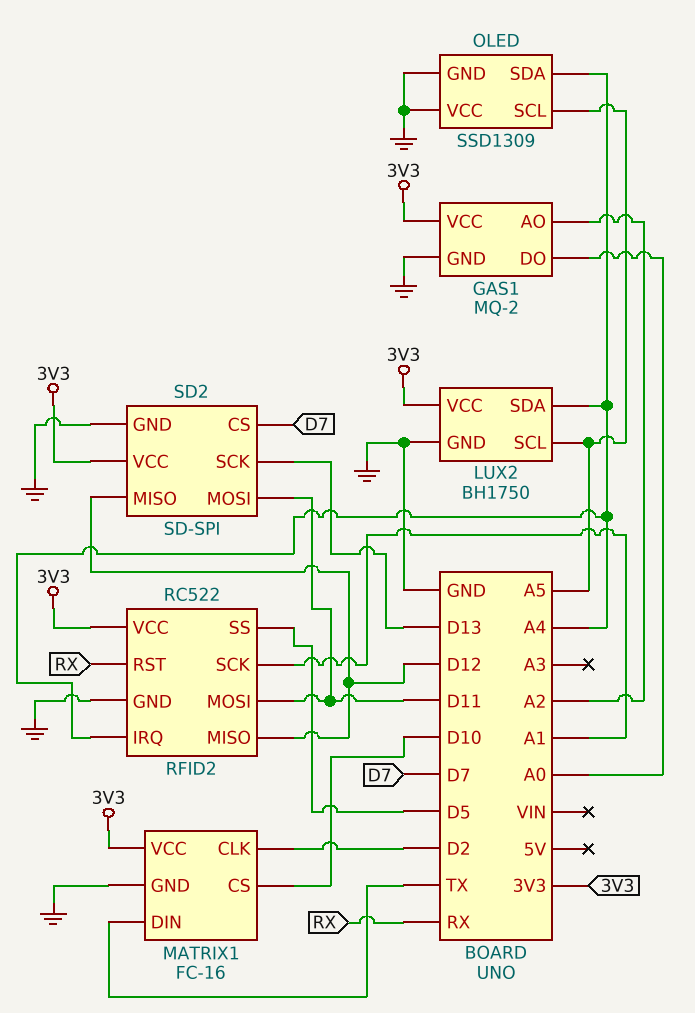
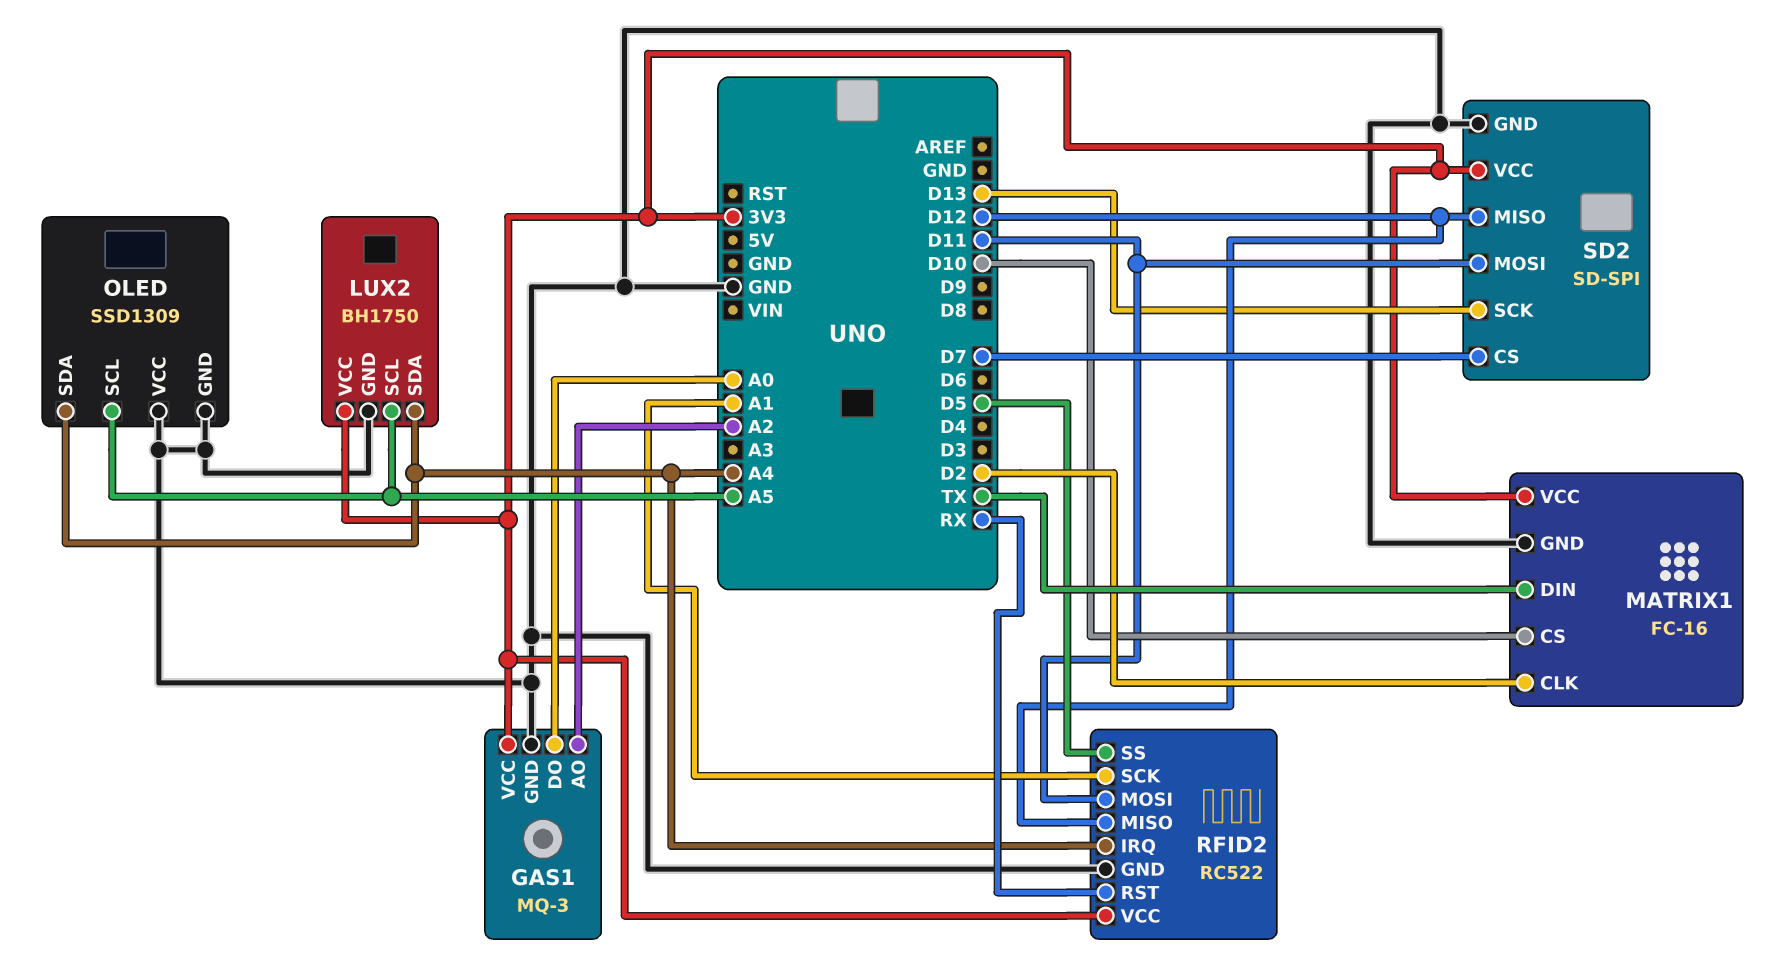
GAS1: MQ-2 -> MQ-3

